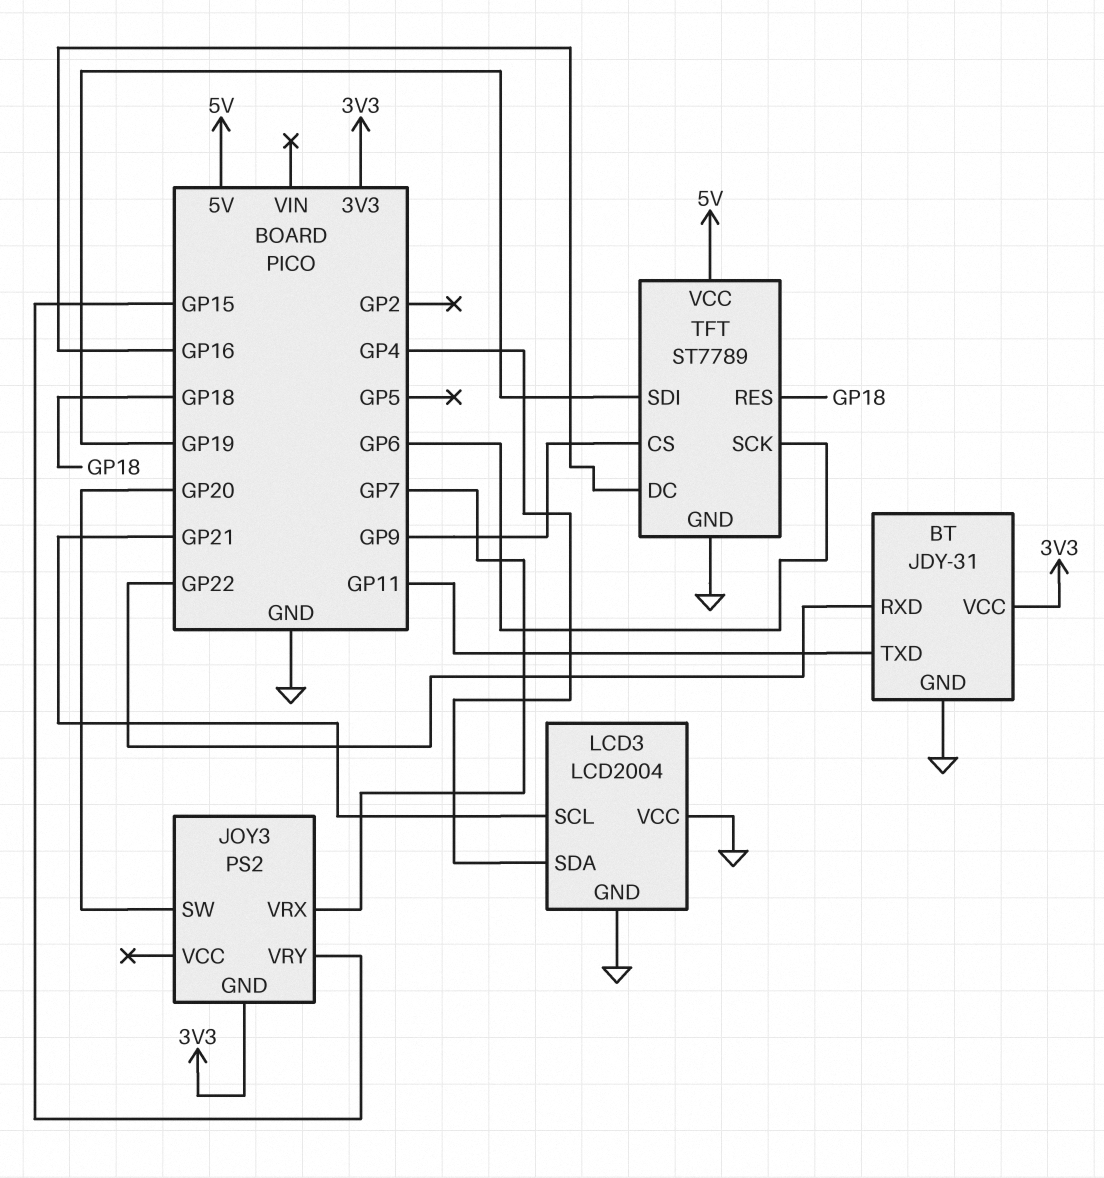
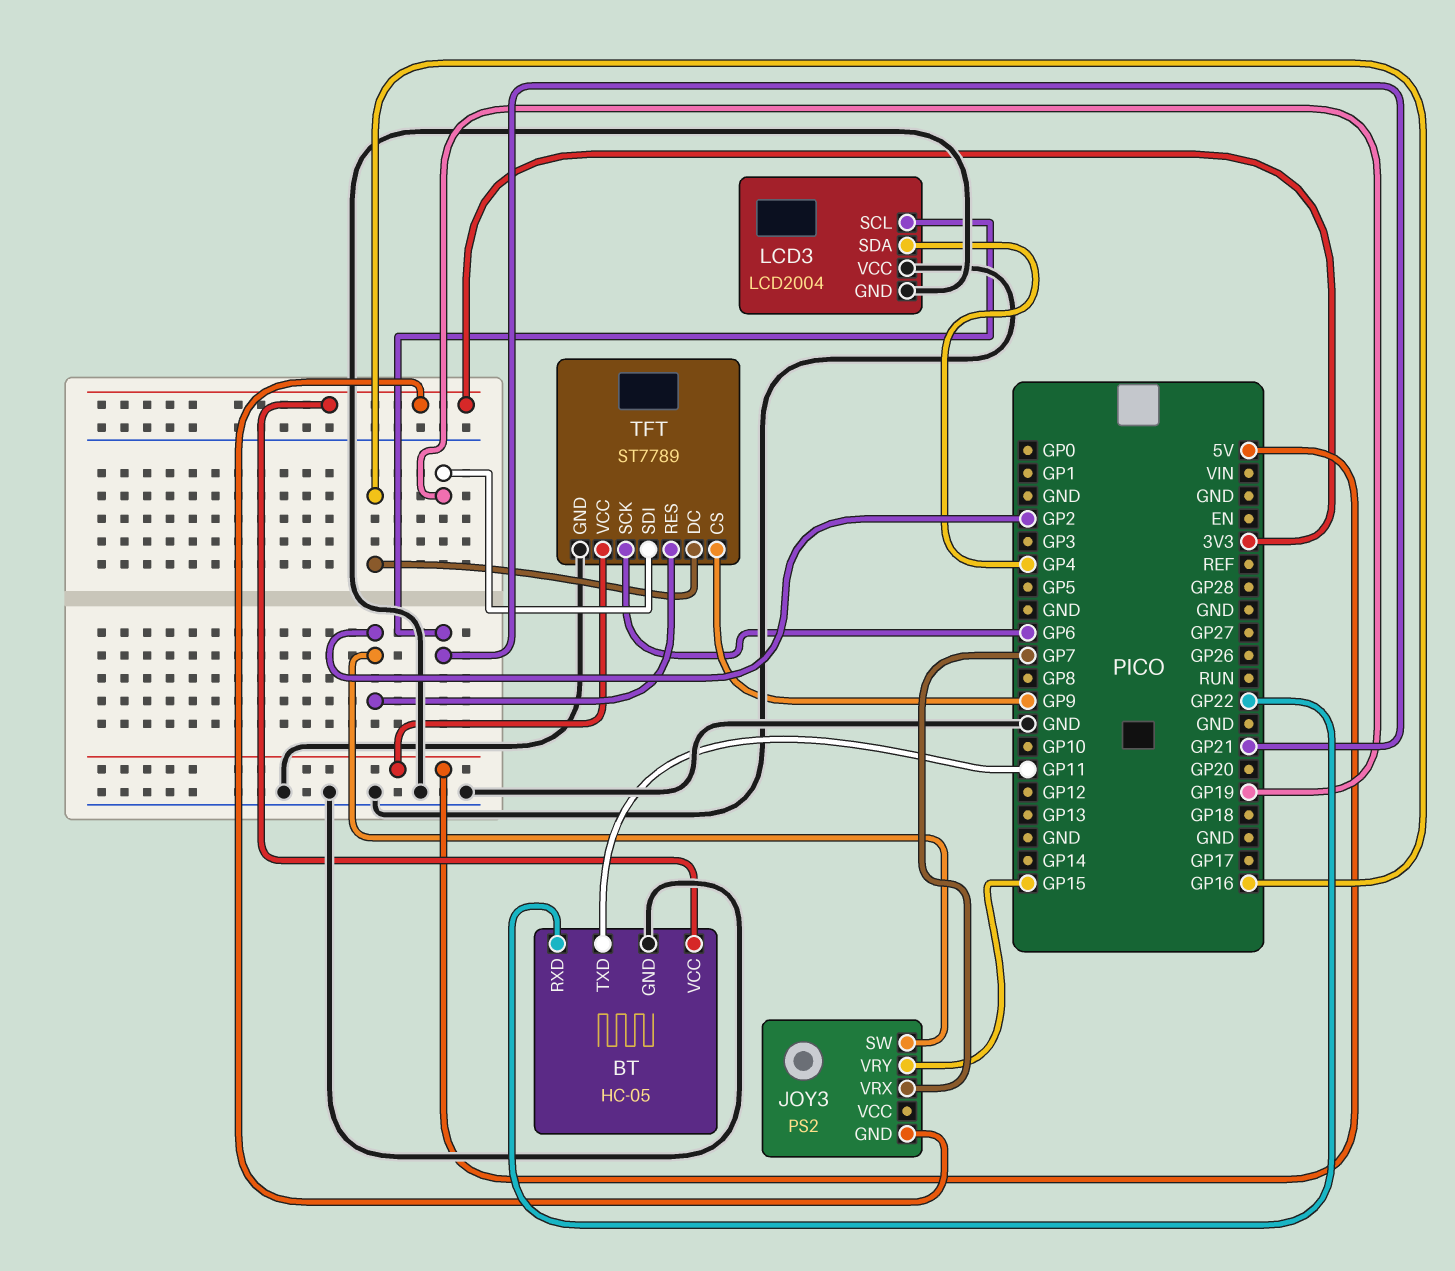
BT: JDY-31 -> HC-05
JOY3 pin SW: GP20 -> GP2
TFT pin RES: GP18 -> GP2

